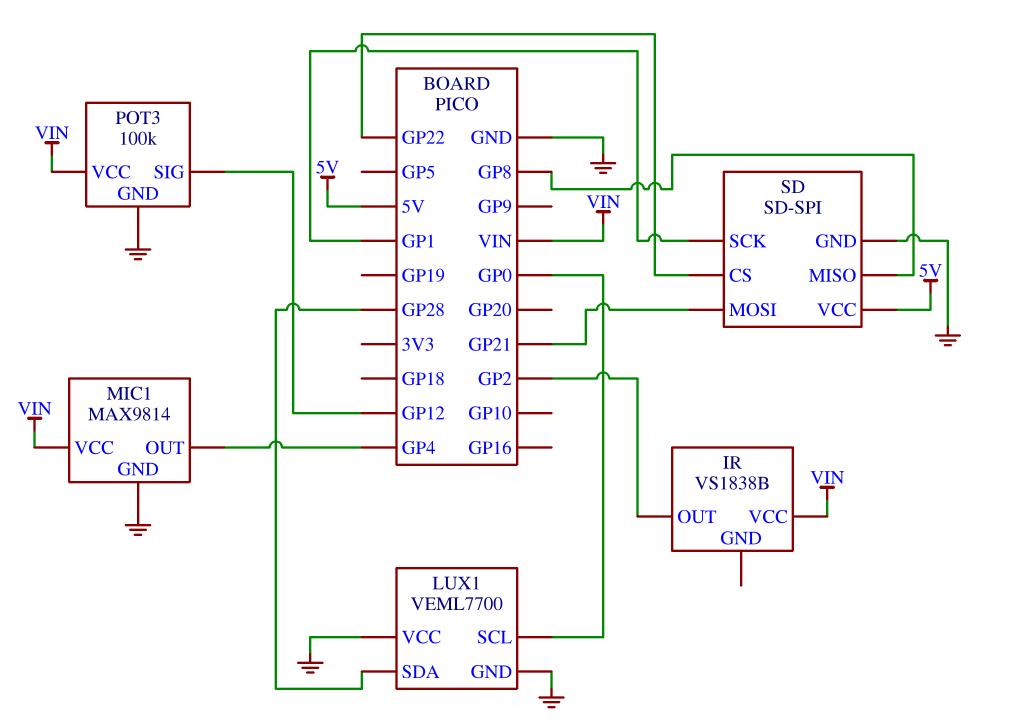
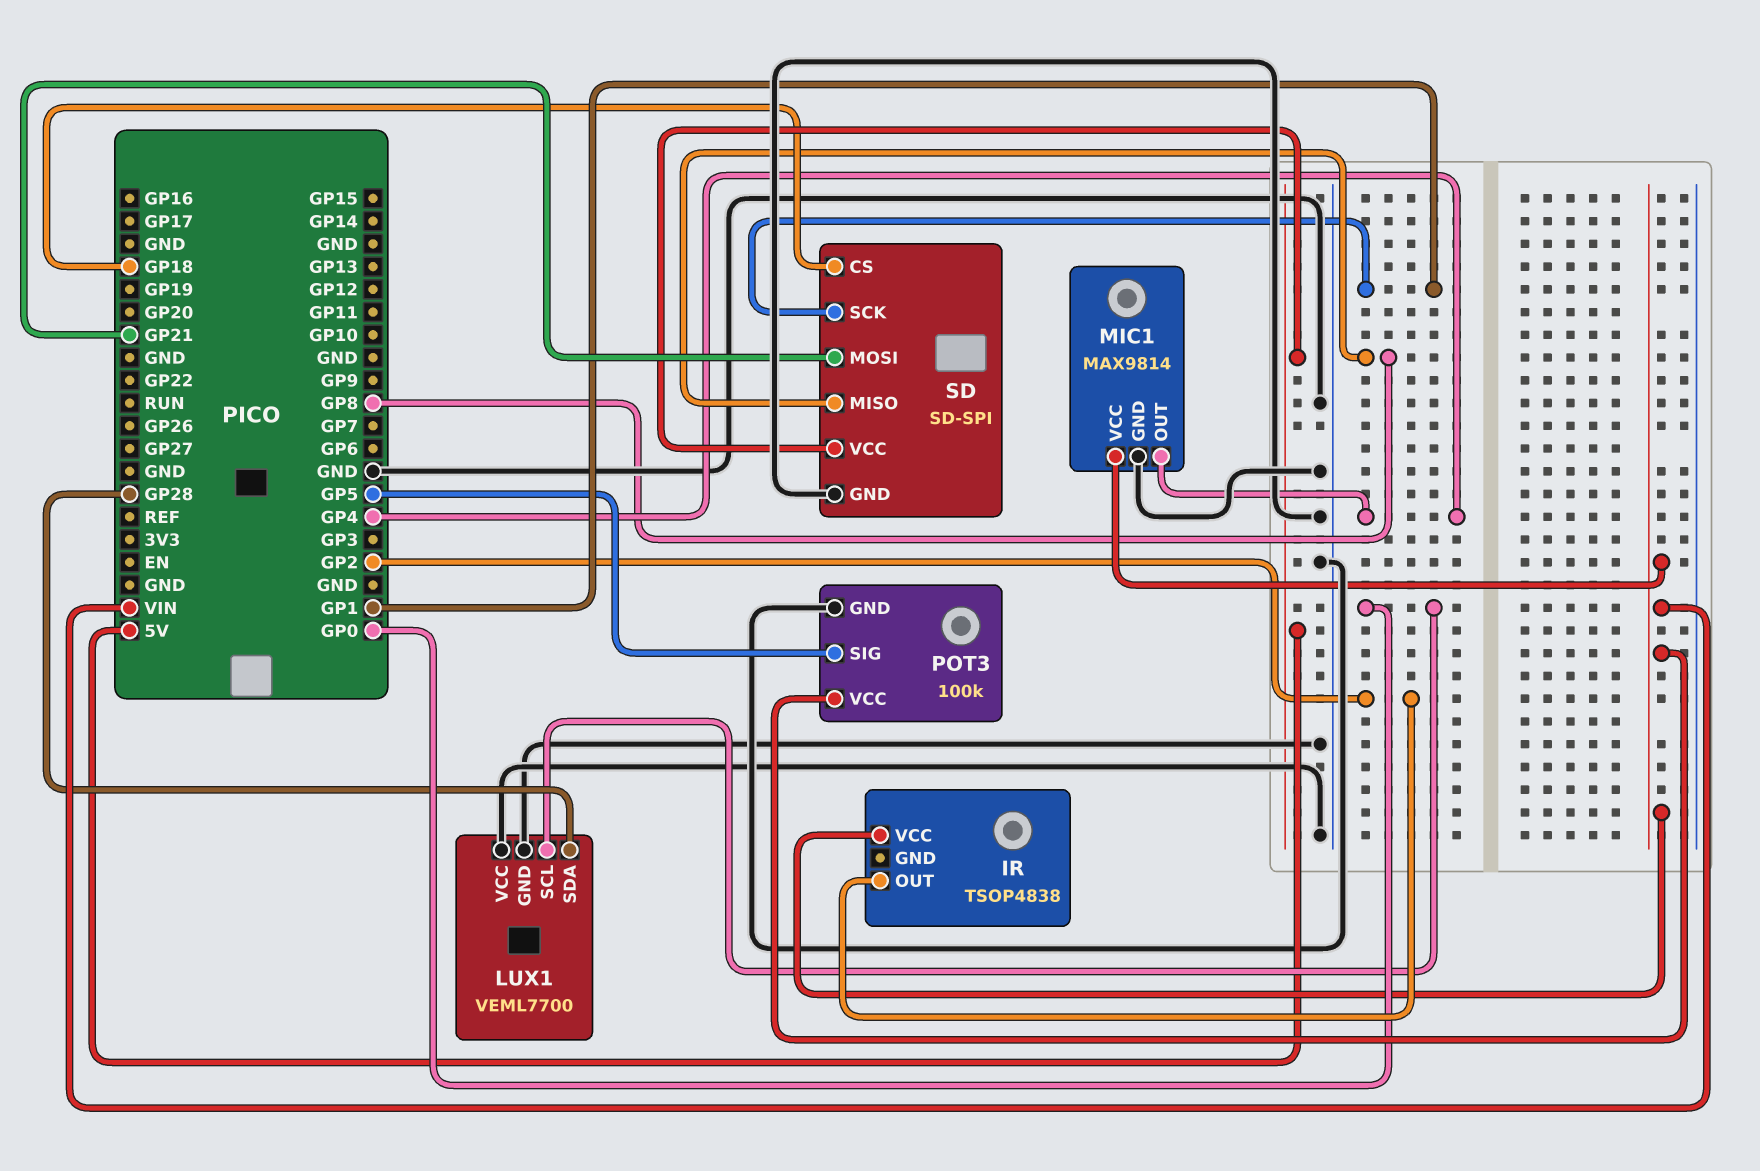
IR: VS1838B -> TSOP4838
POT3 pin SIG: GP12 -> GP5
SD pin CS: GP22 -> GP18

